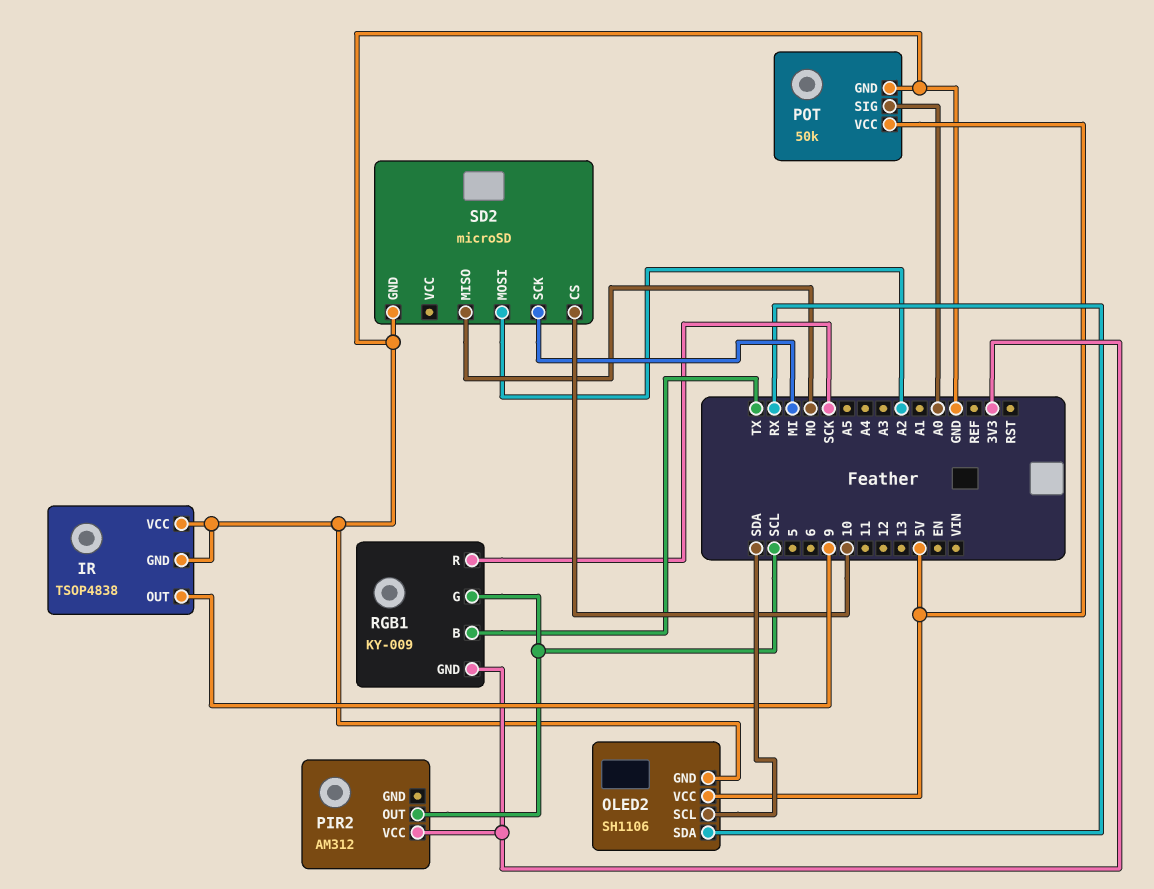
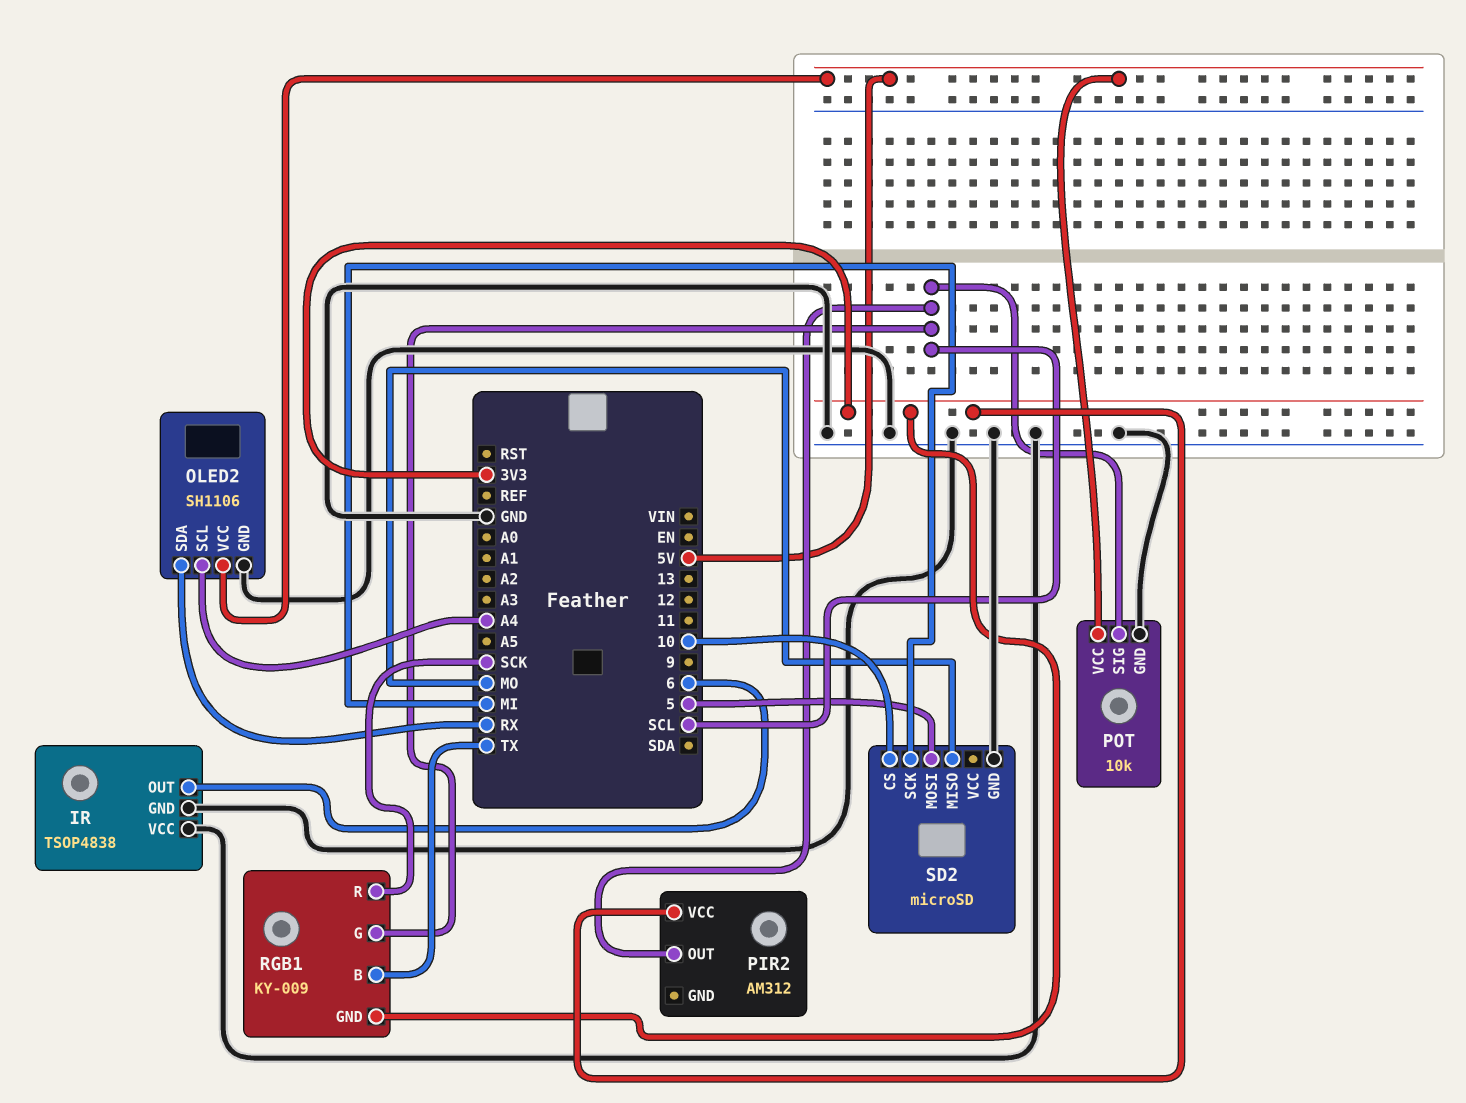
IR pin OUT: 9 -> 6
OLED2 pin SCL: SDA -> A4
POT: 50k -> 10k
POT pin SIG: A0 -> SCL
SD2 pin MOSI: A2 -> 5

